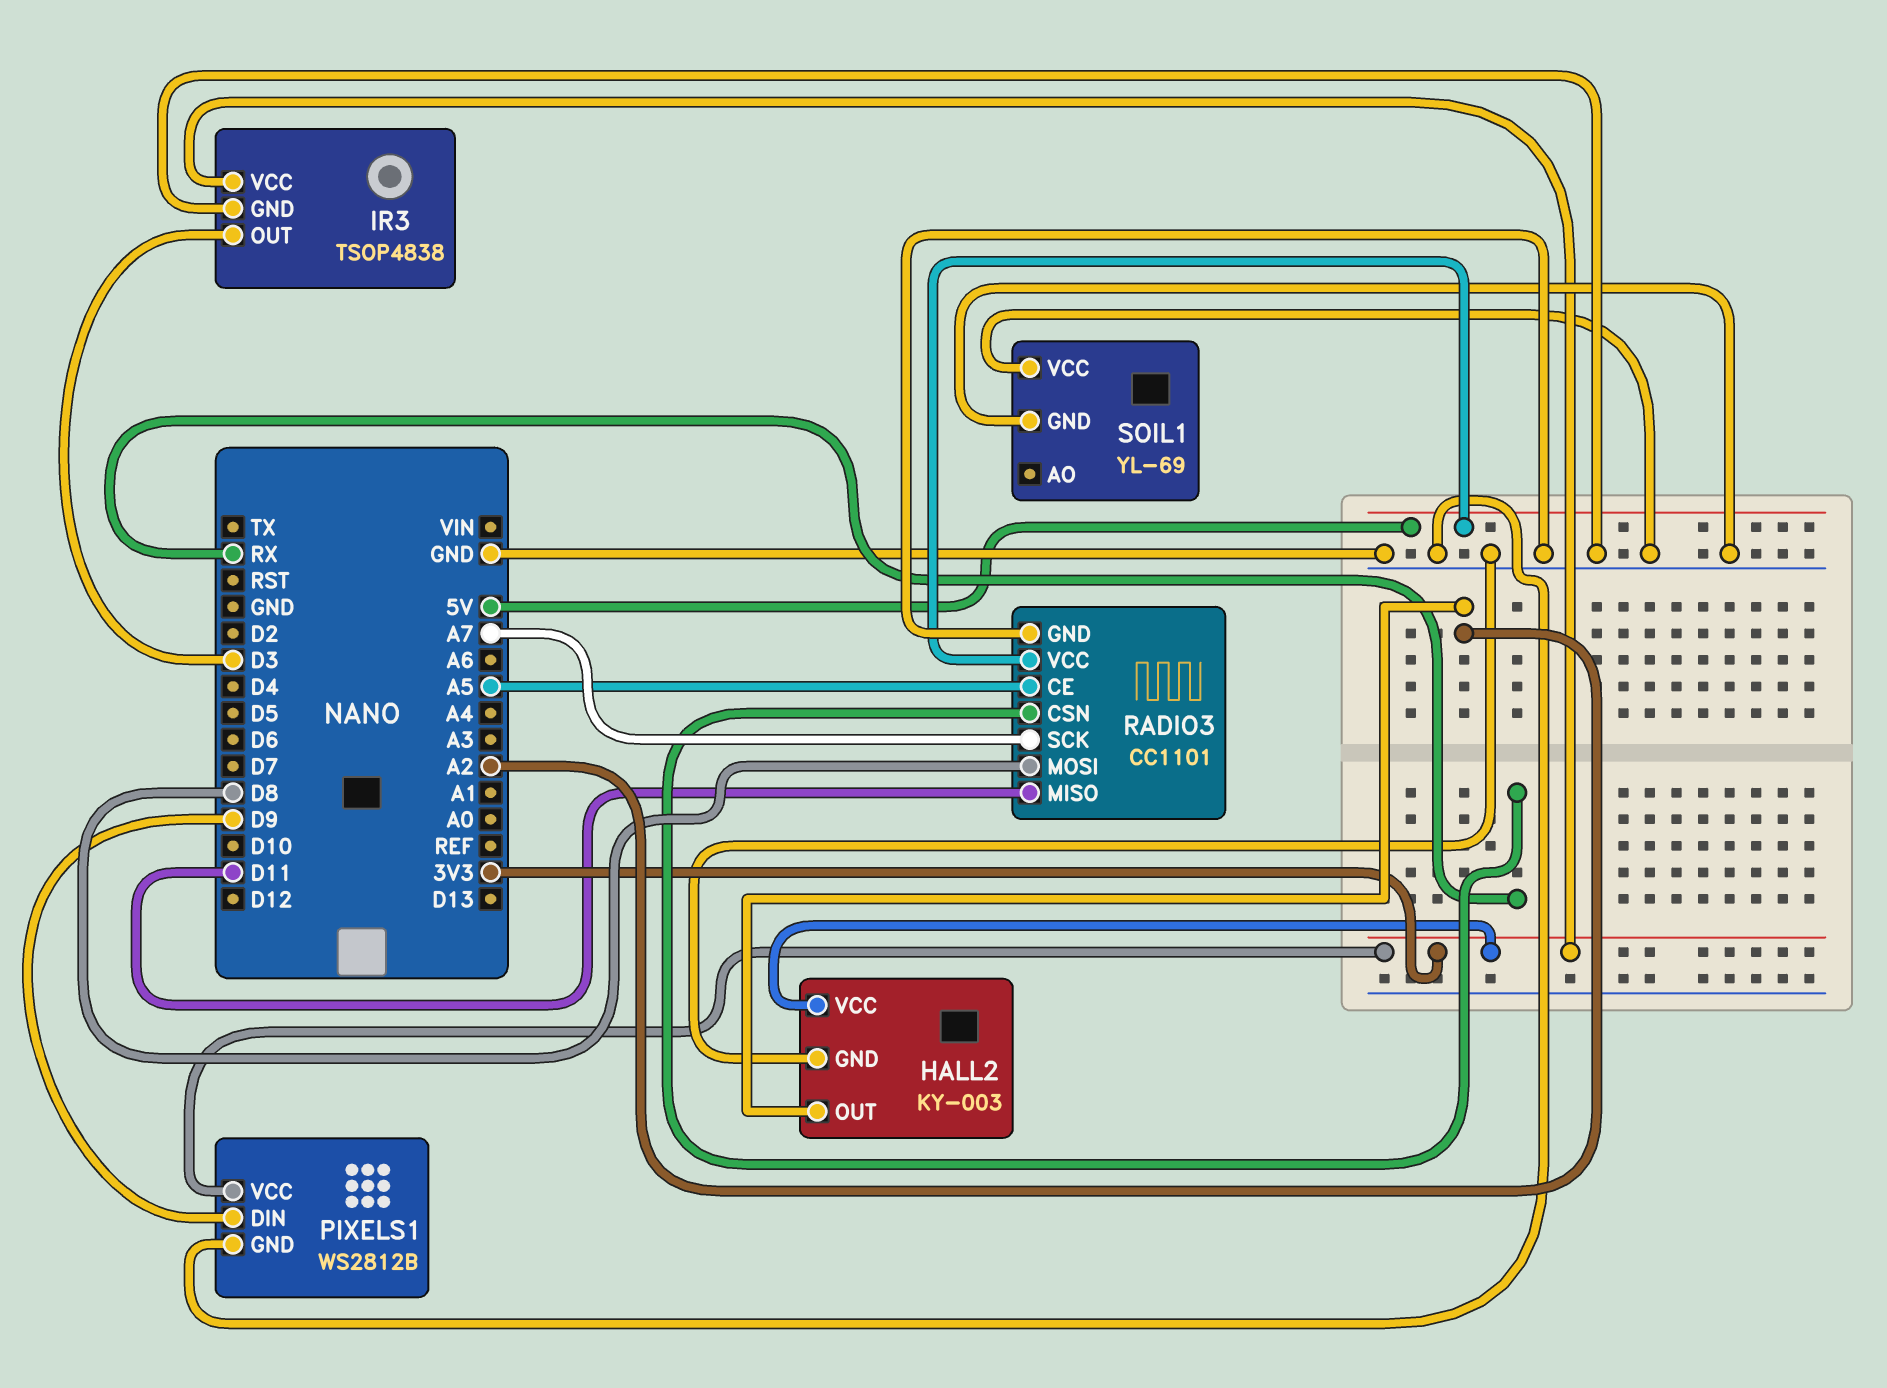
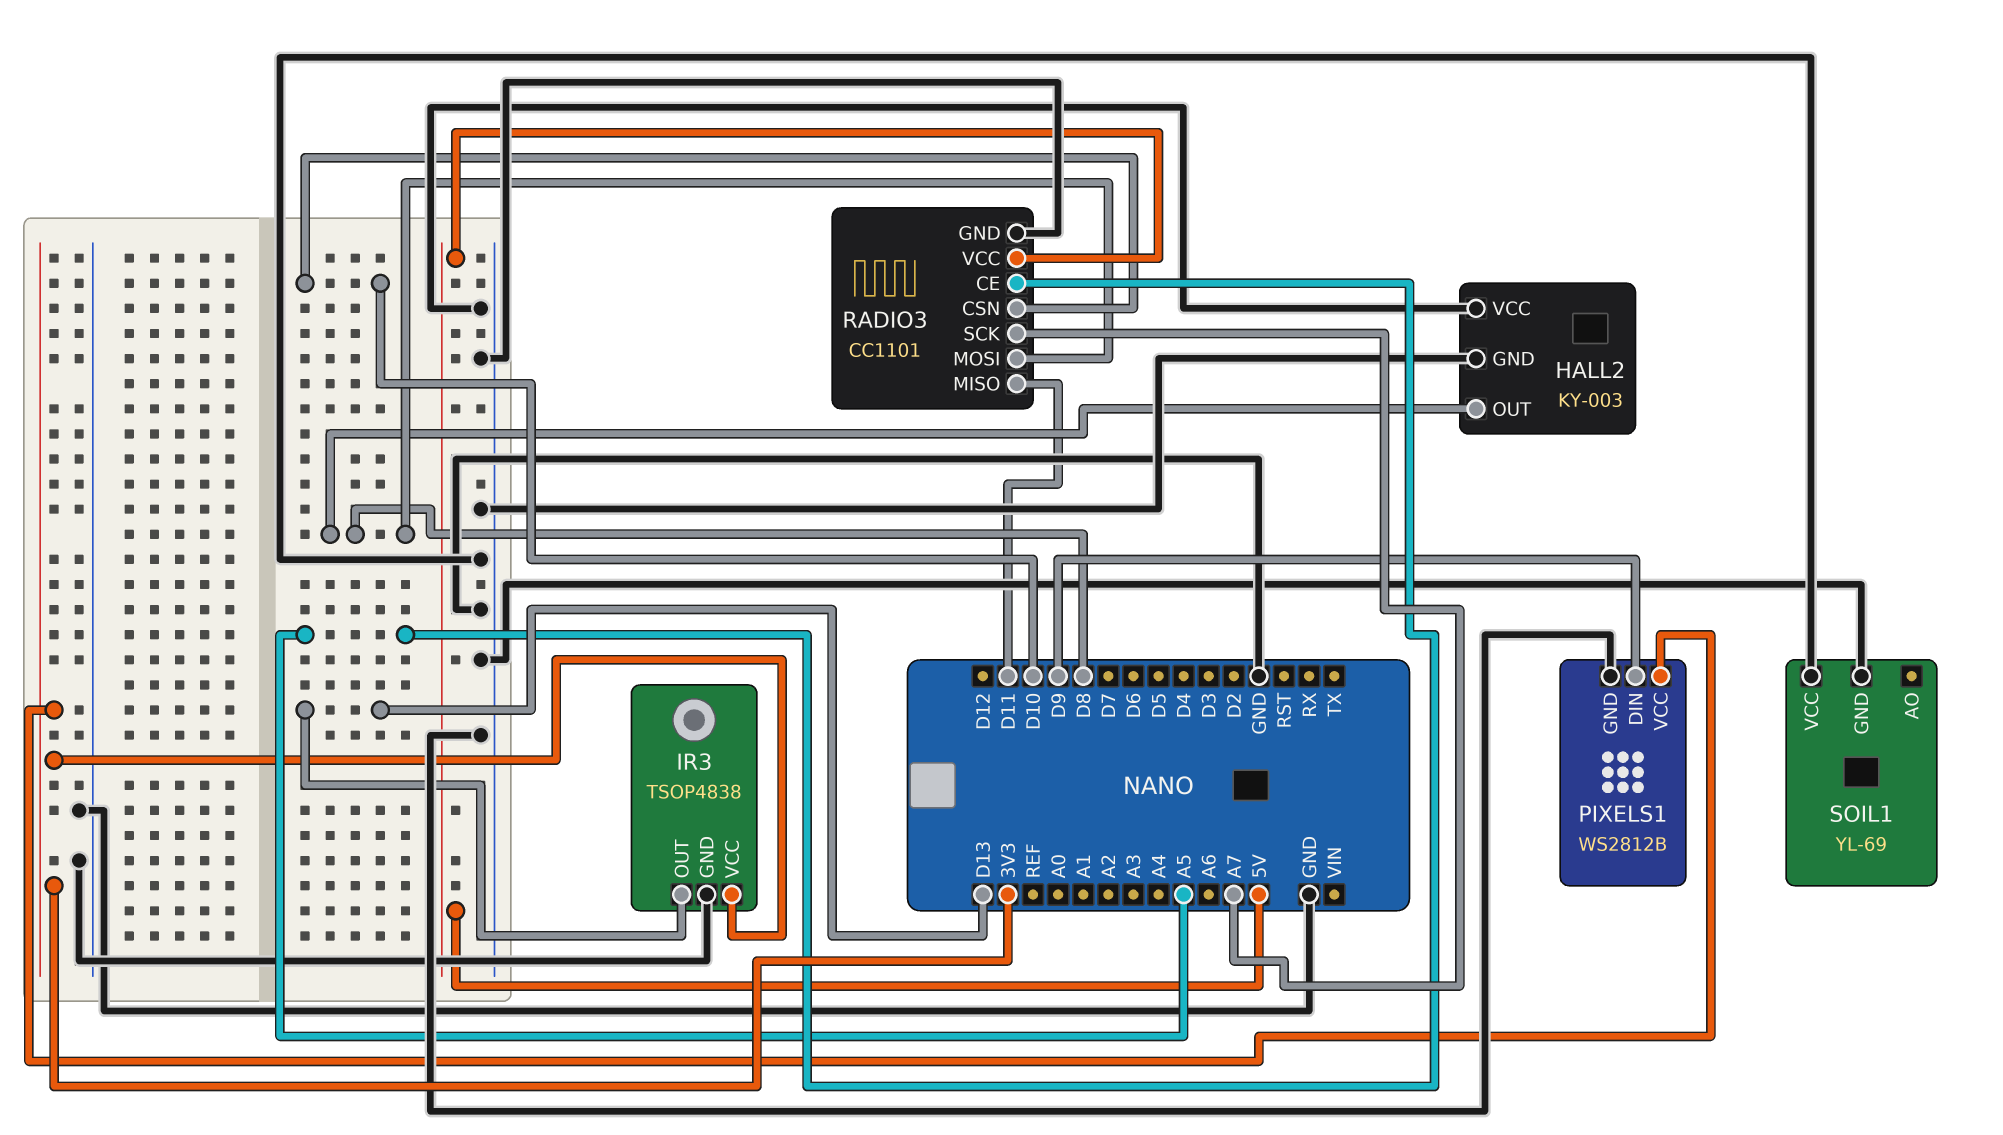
HALL2 pin OUT: A2 -> D8
HALL2 pin VCC: 3V3 -> GND
IR3 pin OUT: D3 -> D13
RADIO3 pin CSN: RX -> D10

